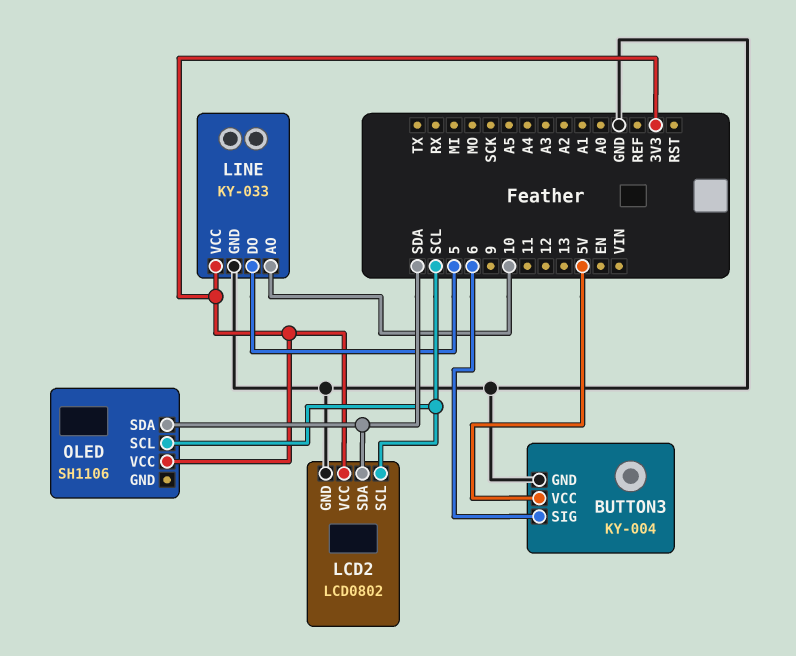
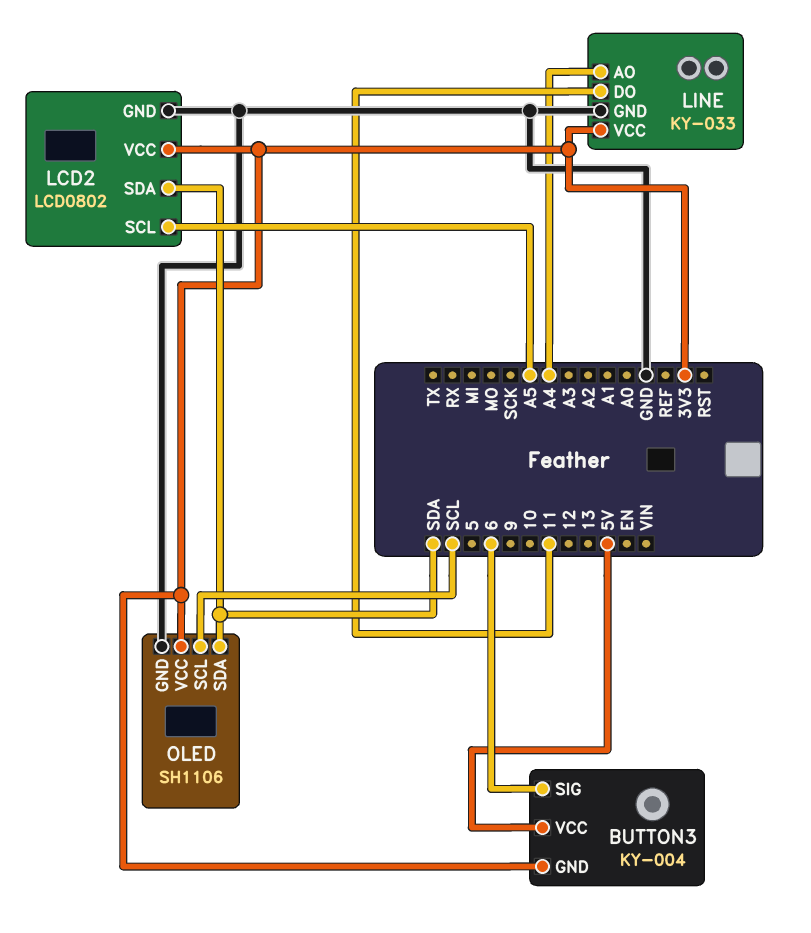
BUTTON3 pin GND: GND -> 3V3
LCD2 pin SCL: SCL -> A5
LINE pin AO: 10 -> A4
LINE pin DO: 5 -> 11
OLED pin GND: none -> GND

